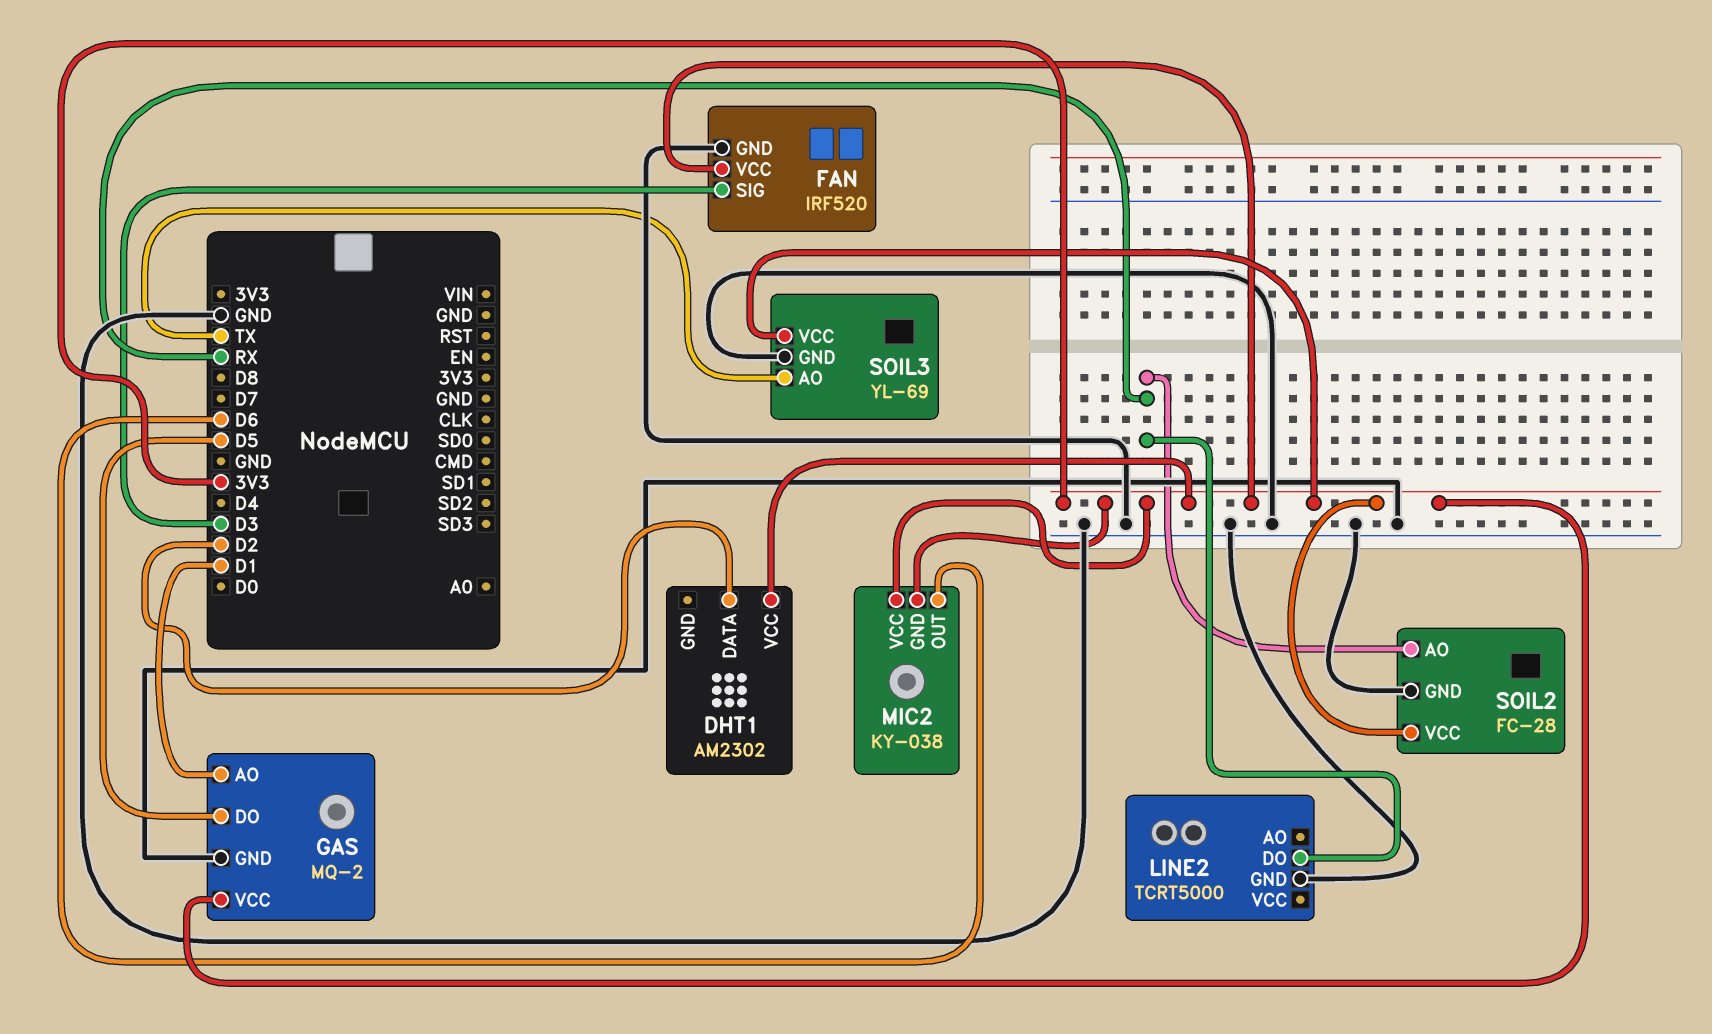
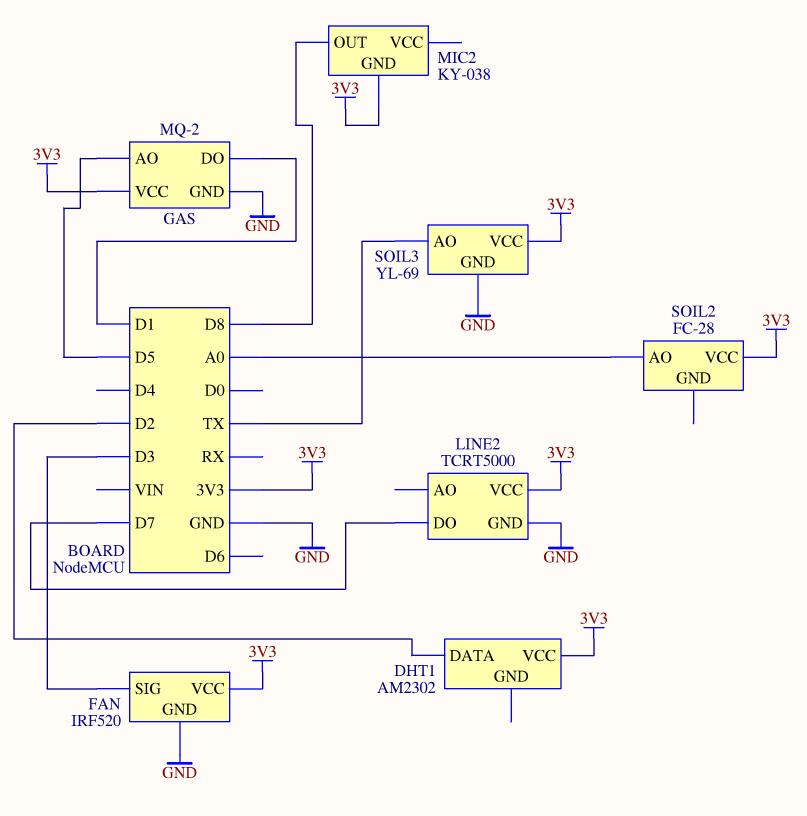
GAS pin AO: D1 -> D5
GAS pin DO: D5 -> D1
LINE2 pin DO: RX -> D7
LINE2 pin VCC: none -> 3V3
MIC2 pin OUT: D6 -> D8
MIC2 pin VCC: 3V3 -> none
SOIL2 pin AO: RX -> A0
SOIL2 pin GND: GND -> none

